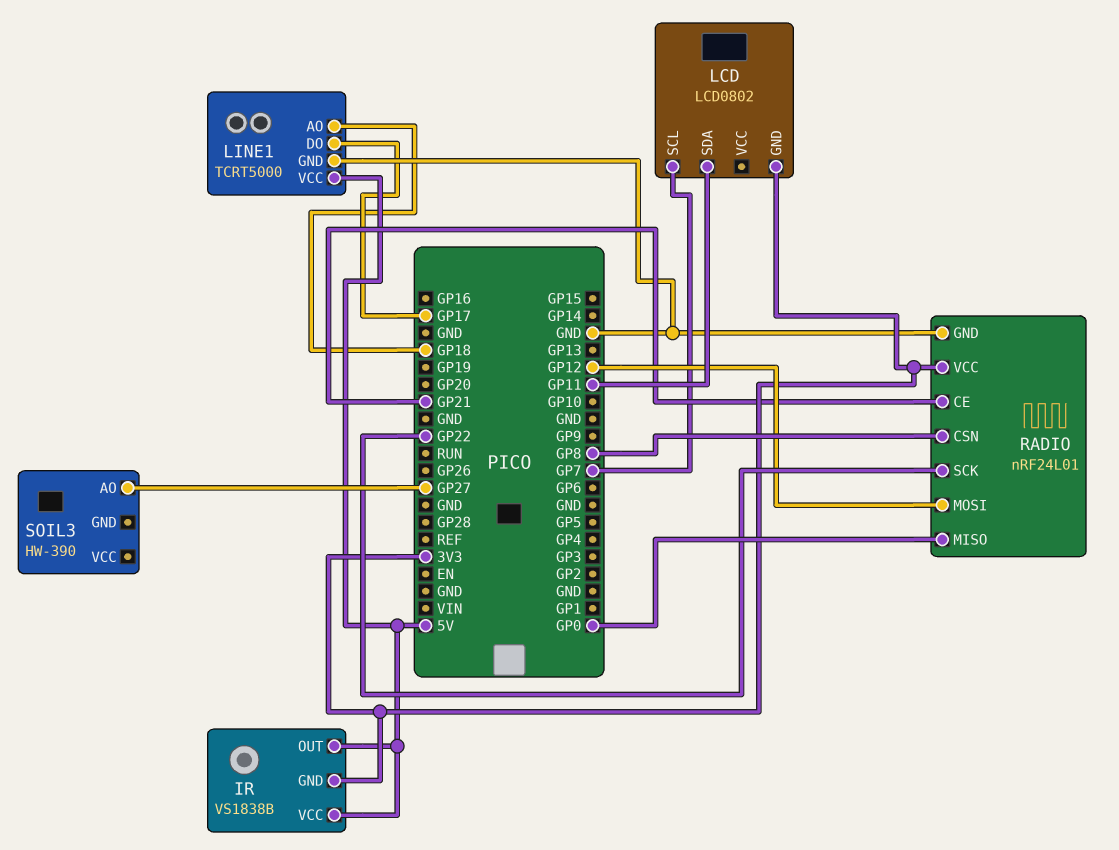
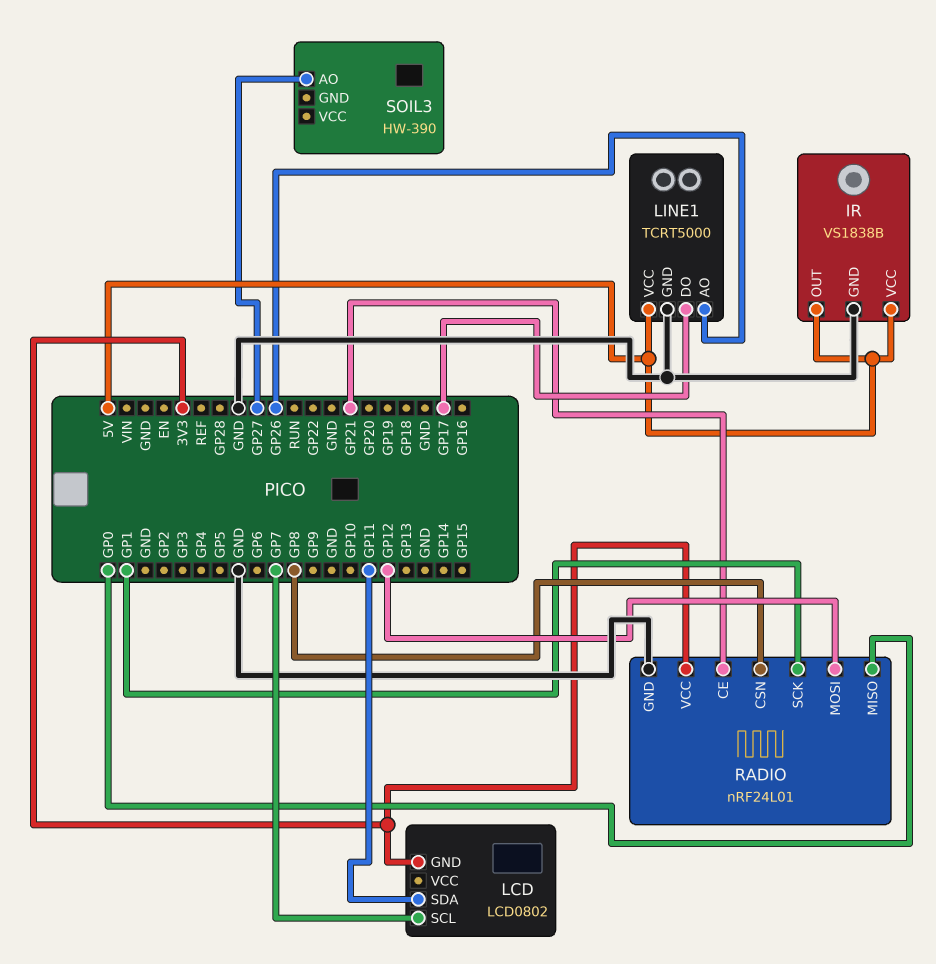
IR pin GND: 3V3 -> GND
LINE1 pin AO: GP18 -> GP26
RADIO pin SCK: GP22 -> GP1

